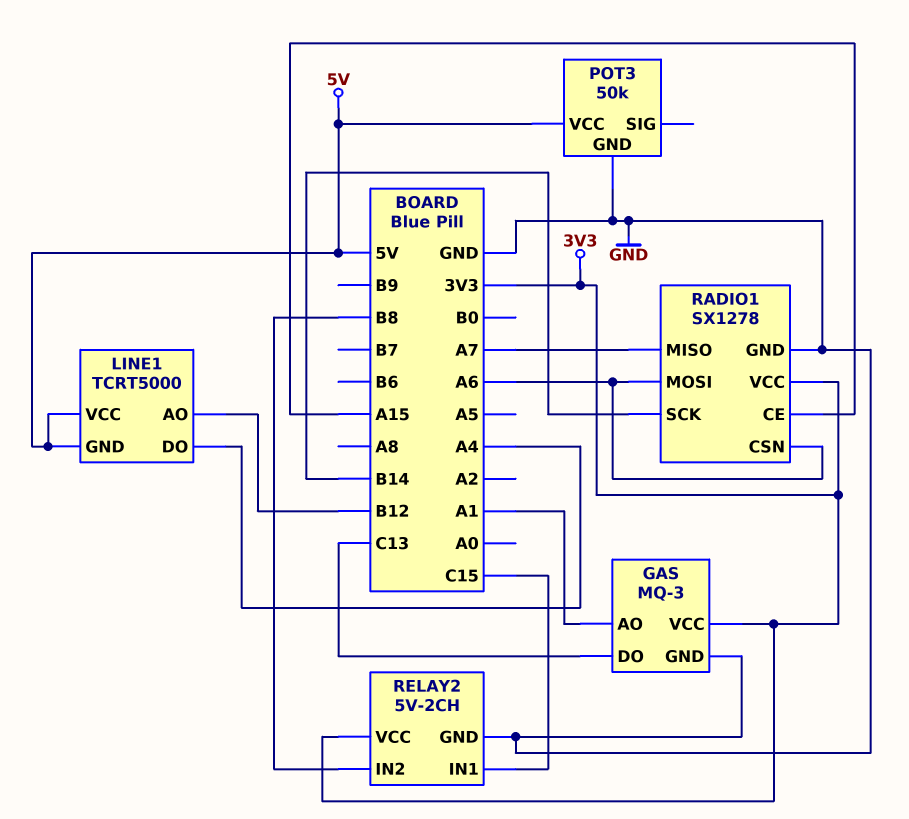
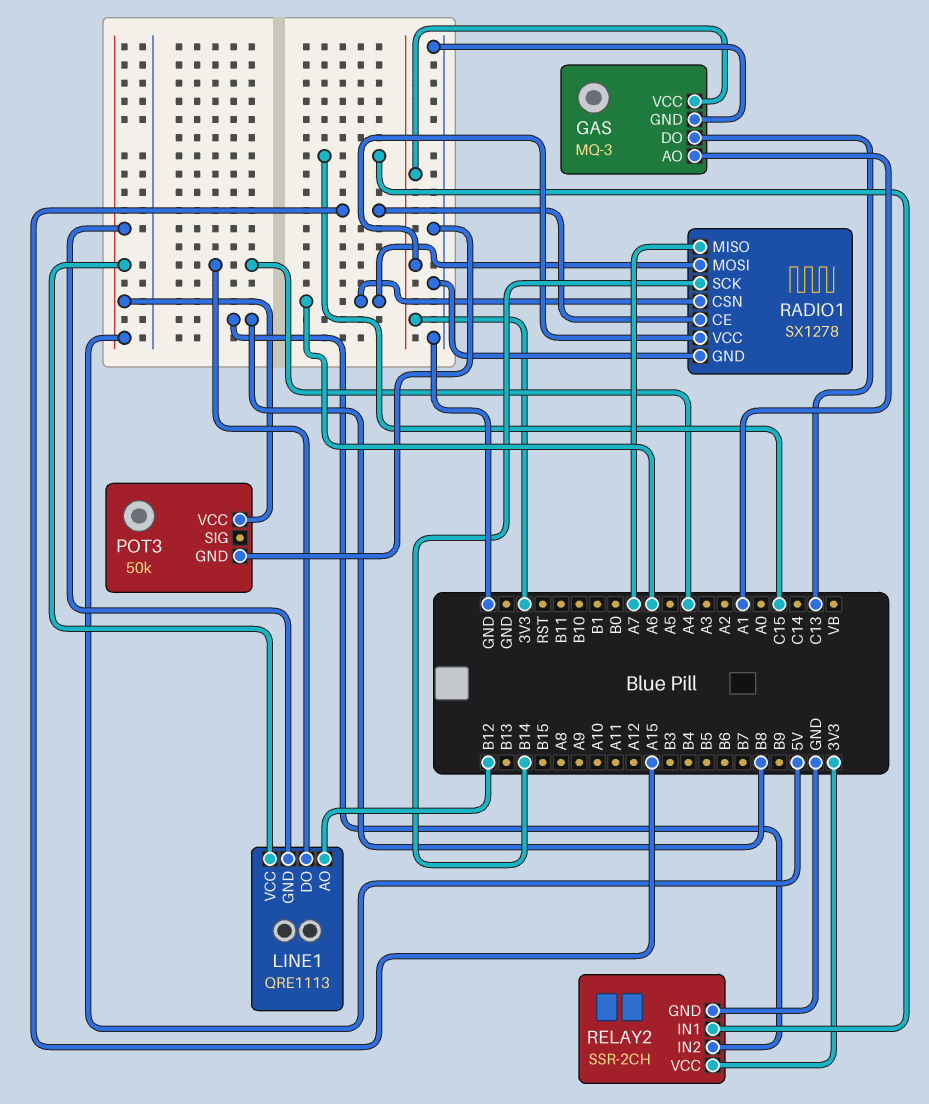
LINE1: TCRT5000 -> QRE1113
RELAY2: 5V-2CH -> SSR-2CH

